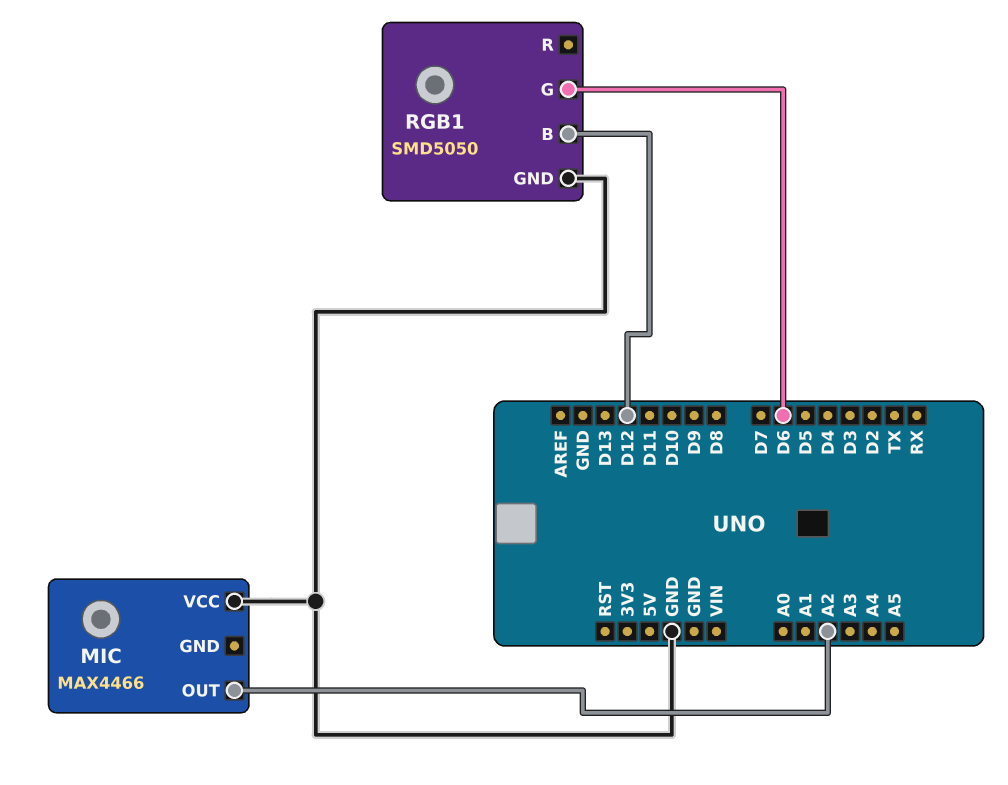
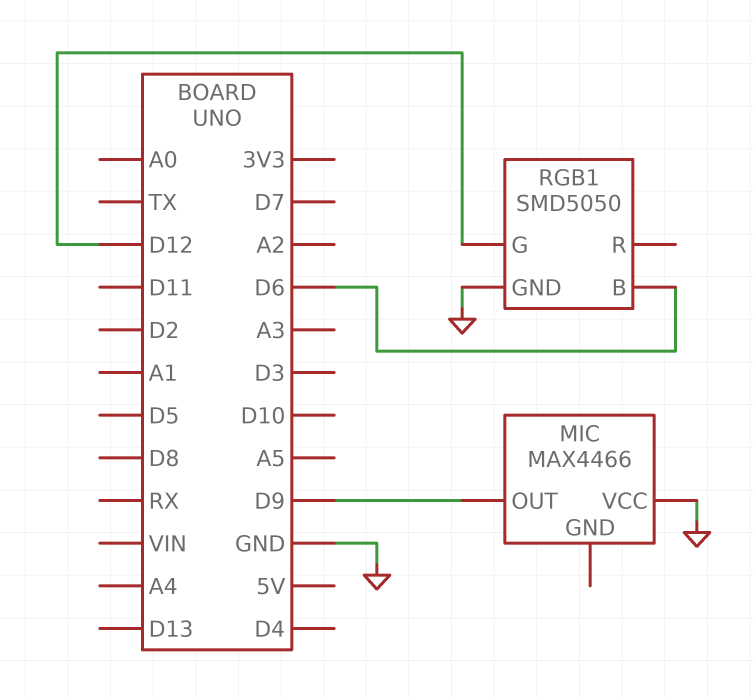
MIC pin OUT: A2 -> D9
RGB1 pin B: D12 -> D6
RGB1 pin G: D6 -> D12

